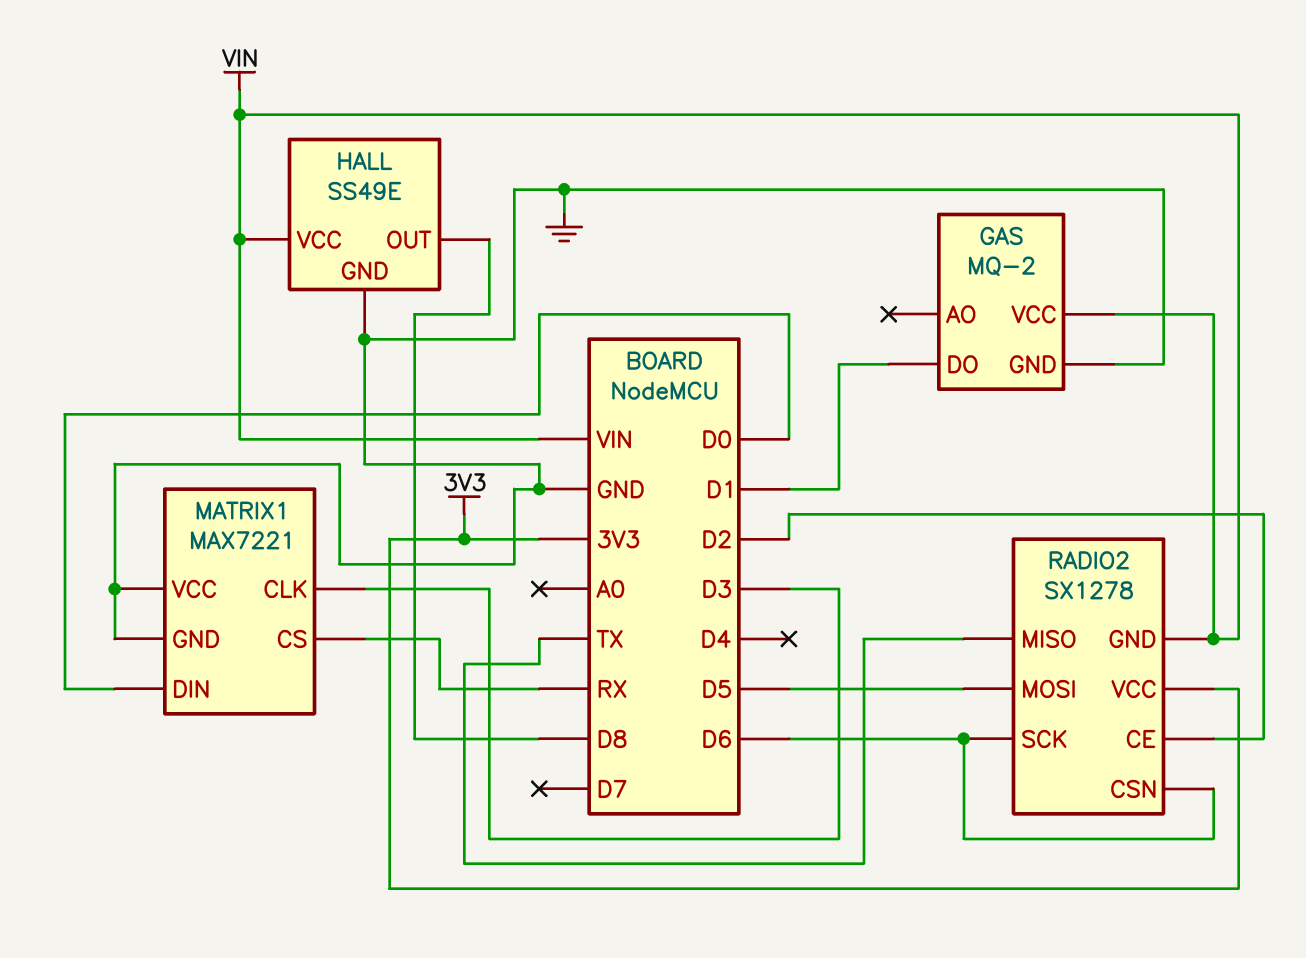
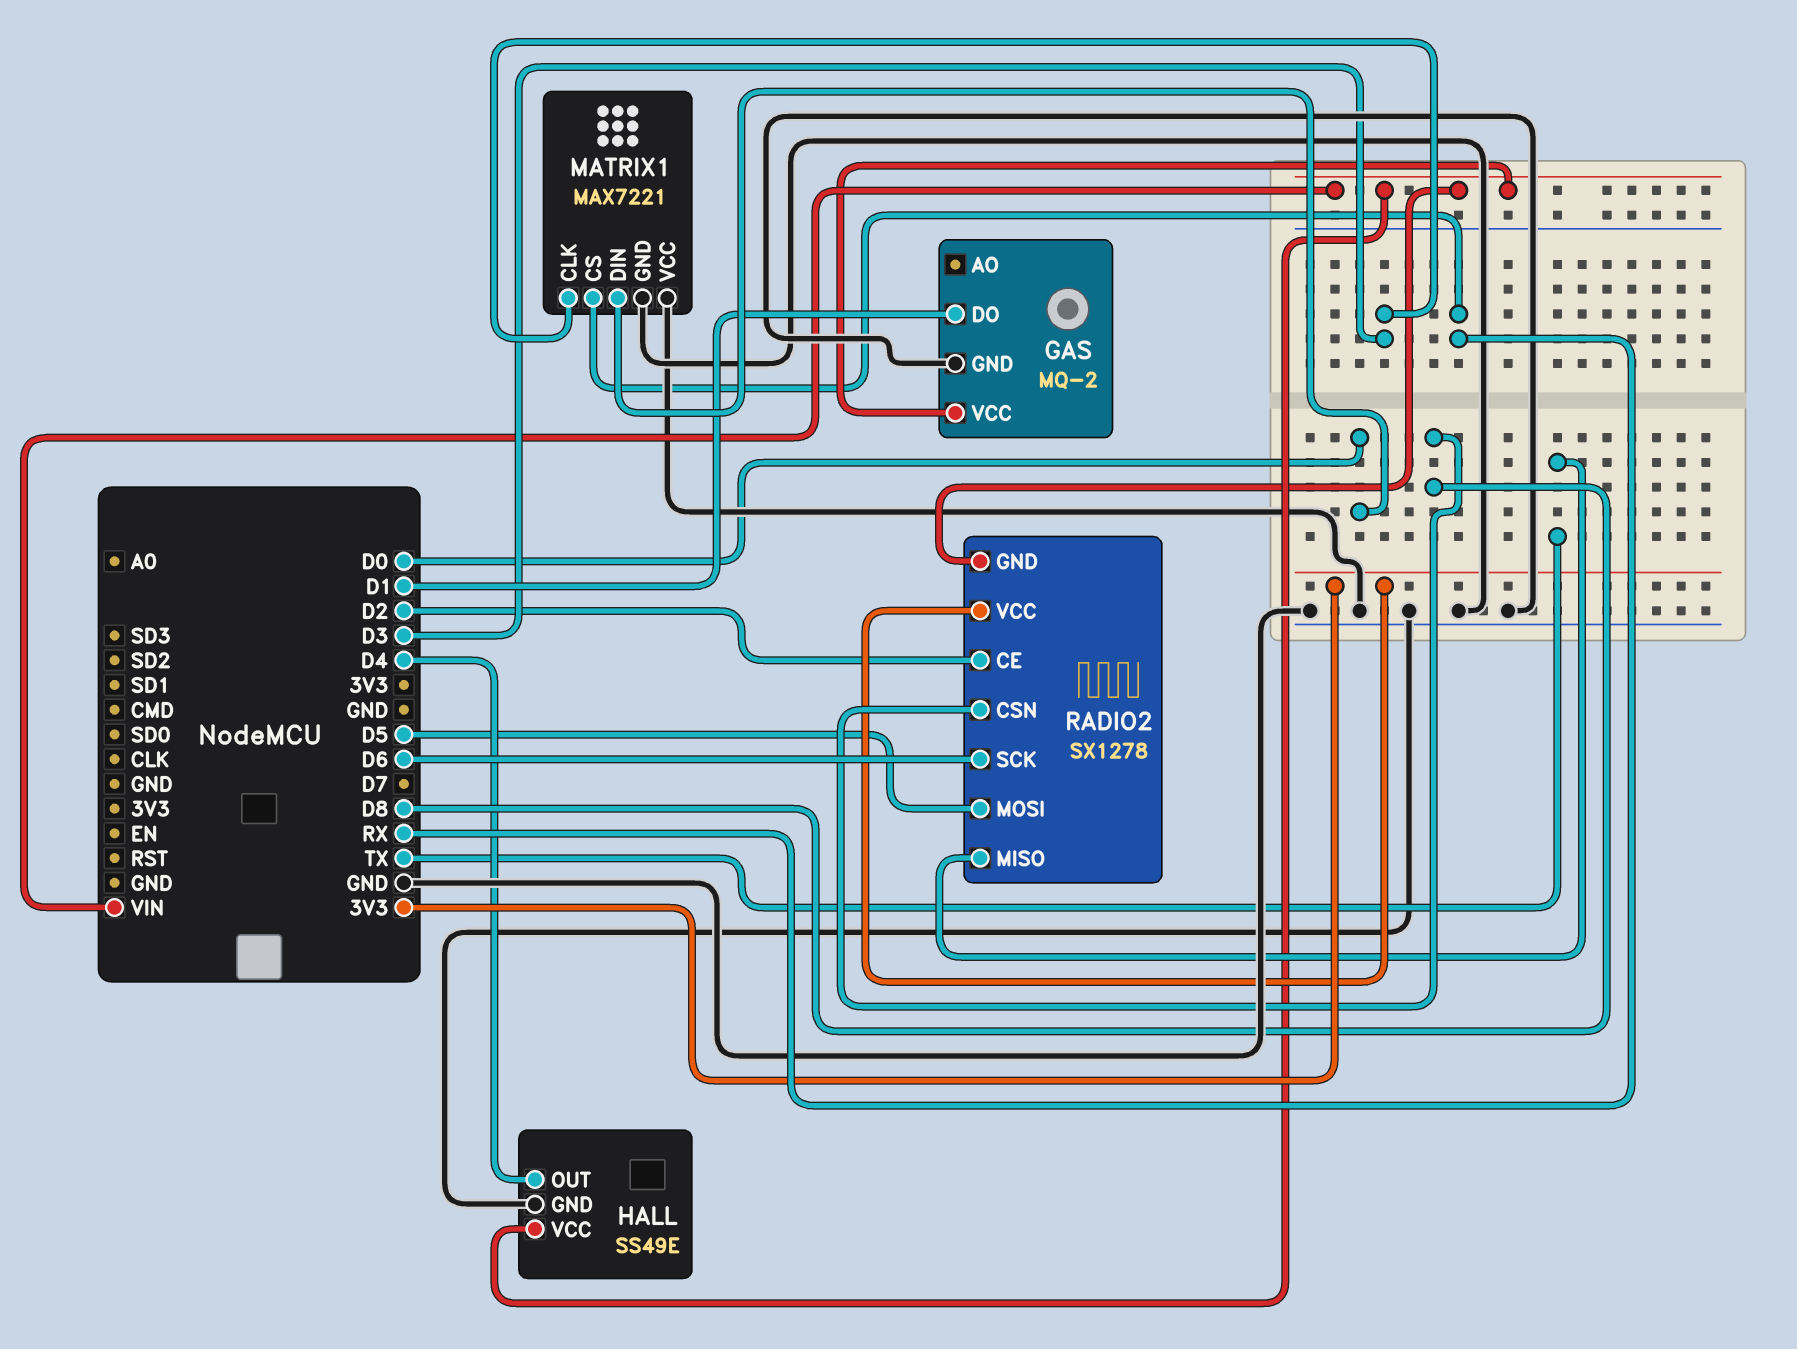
HALL pin OUT: D8 -> D4
RADIO2 pin CSN: D6 -> D8

